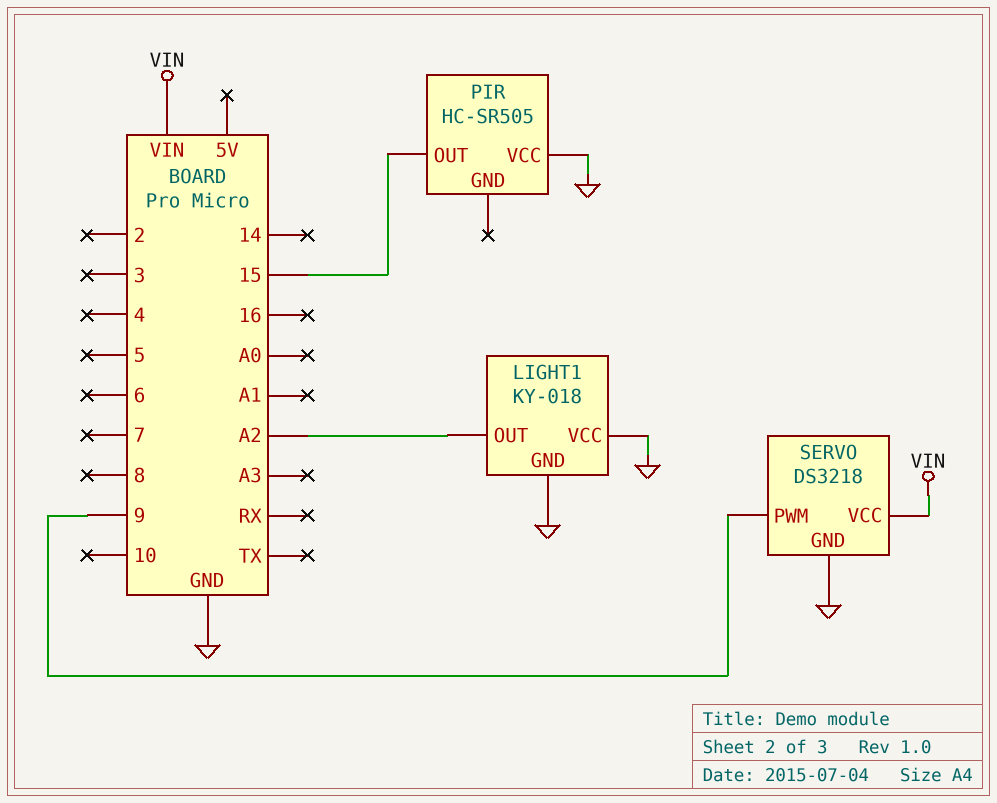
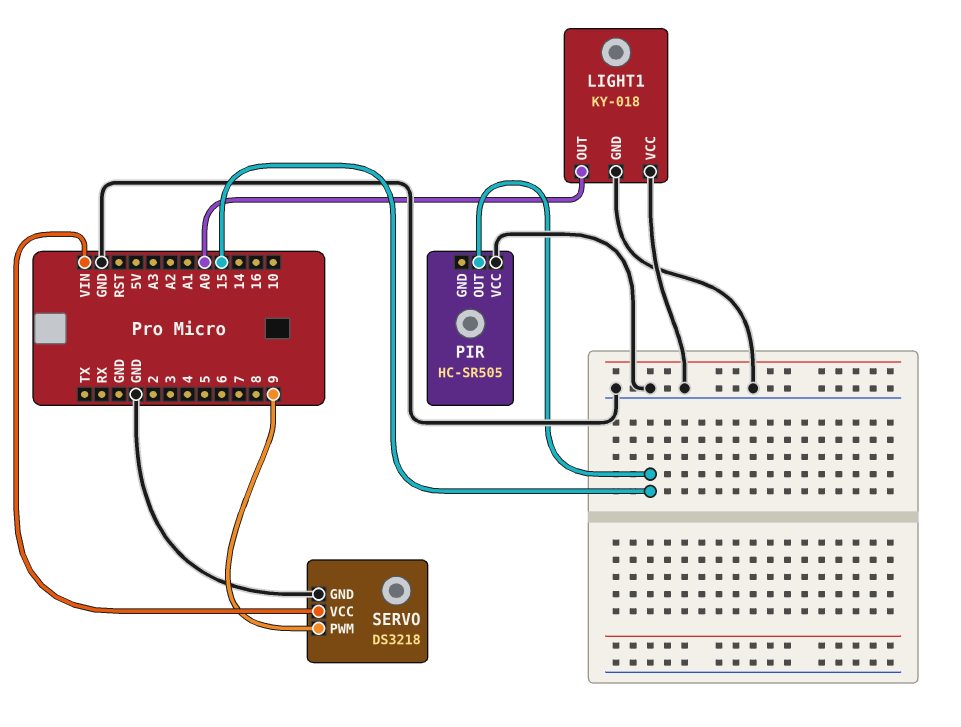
LIGHT1 pin OUT: A2 -> A0

